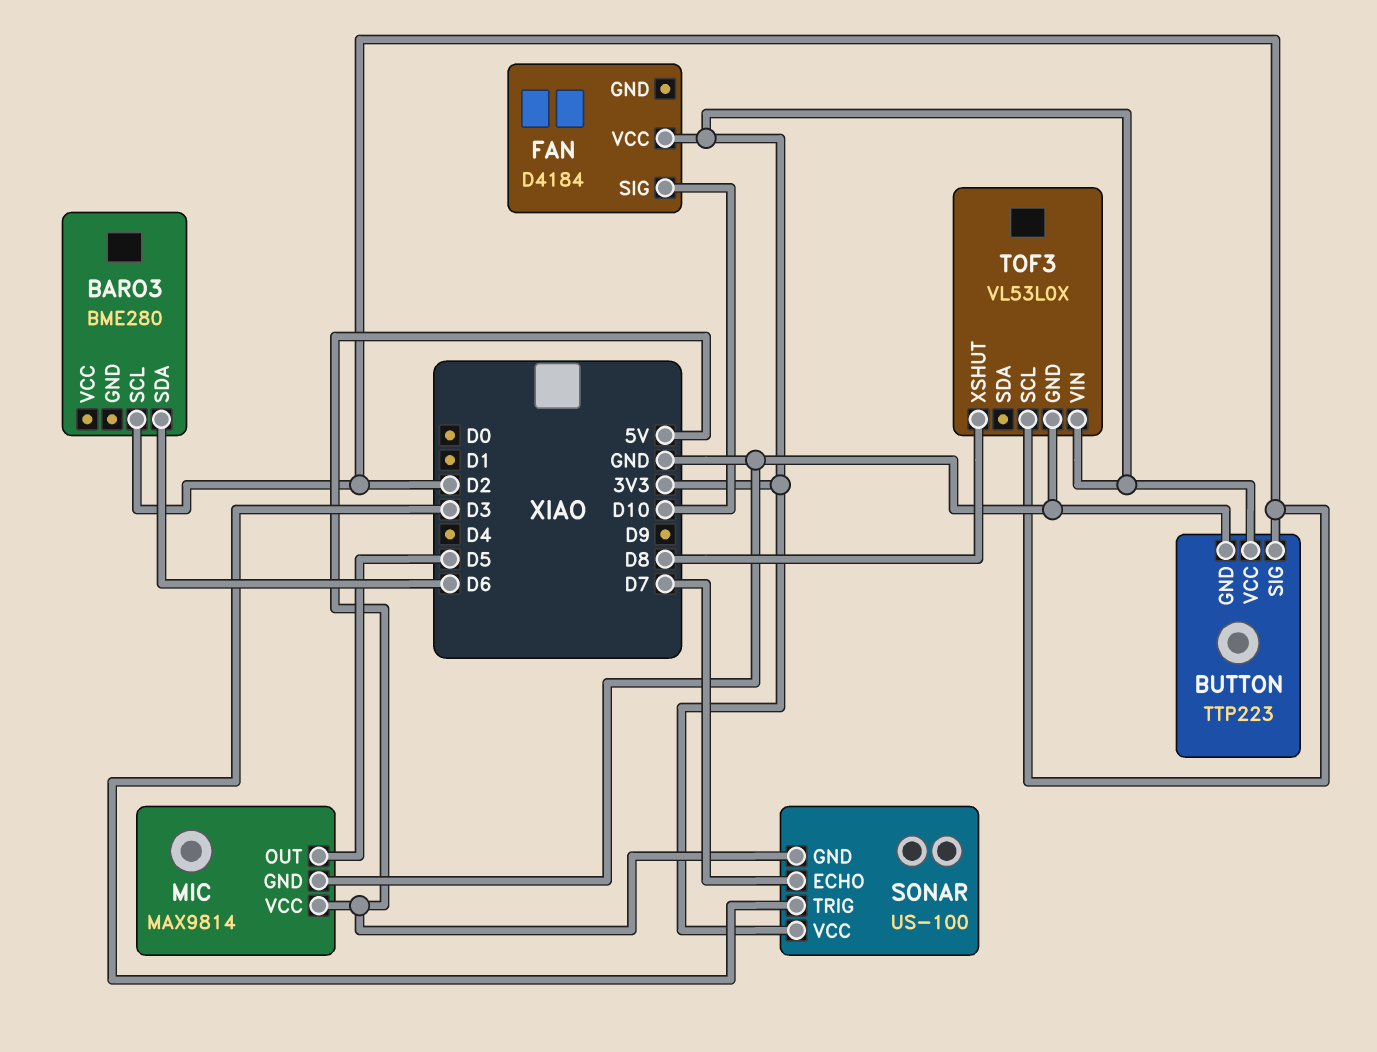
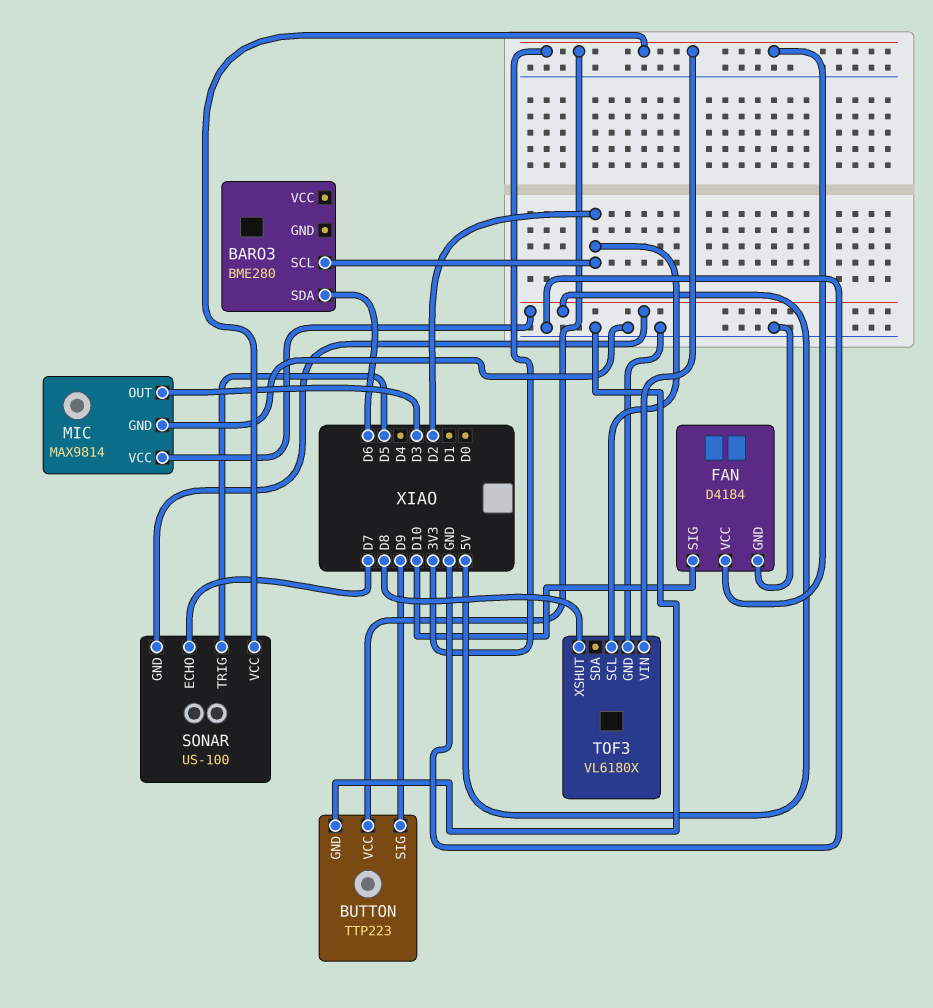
BUTTON pin SIG: D2 -> D9
FAN pin GND: none -> GND
MIC pin OUT: D5 -> D3
SONAR pin TRIG: D3 -> D5
TOF3: VL53L0X -> VL6180X

